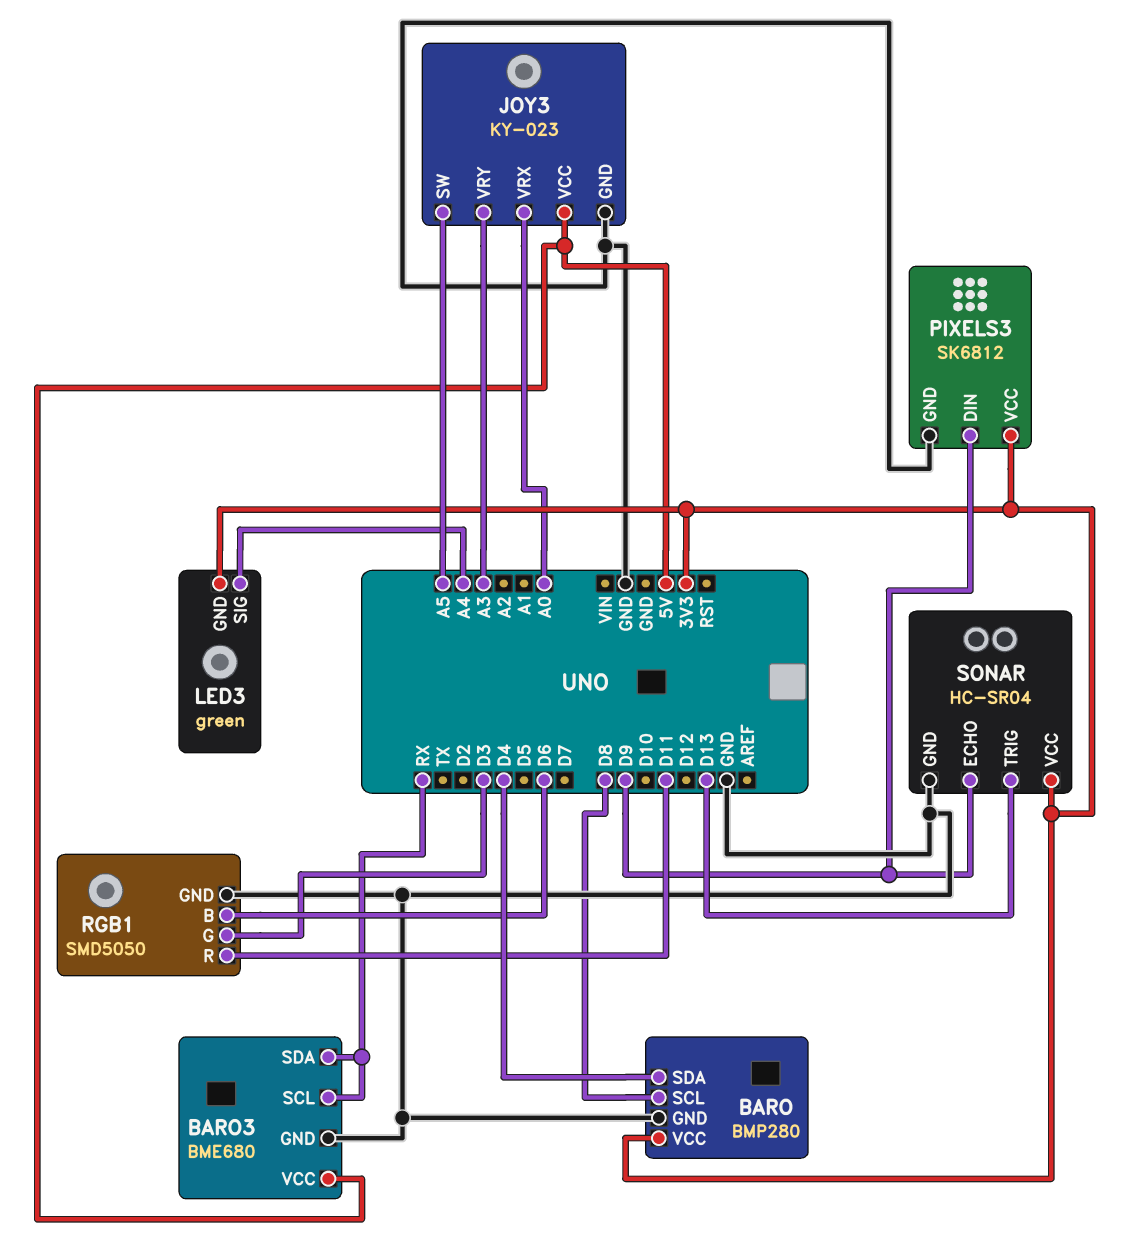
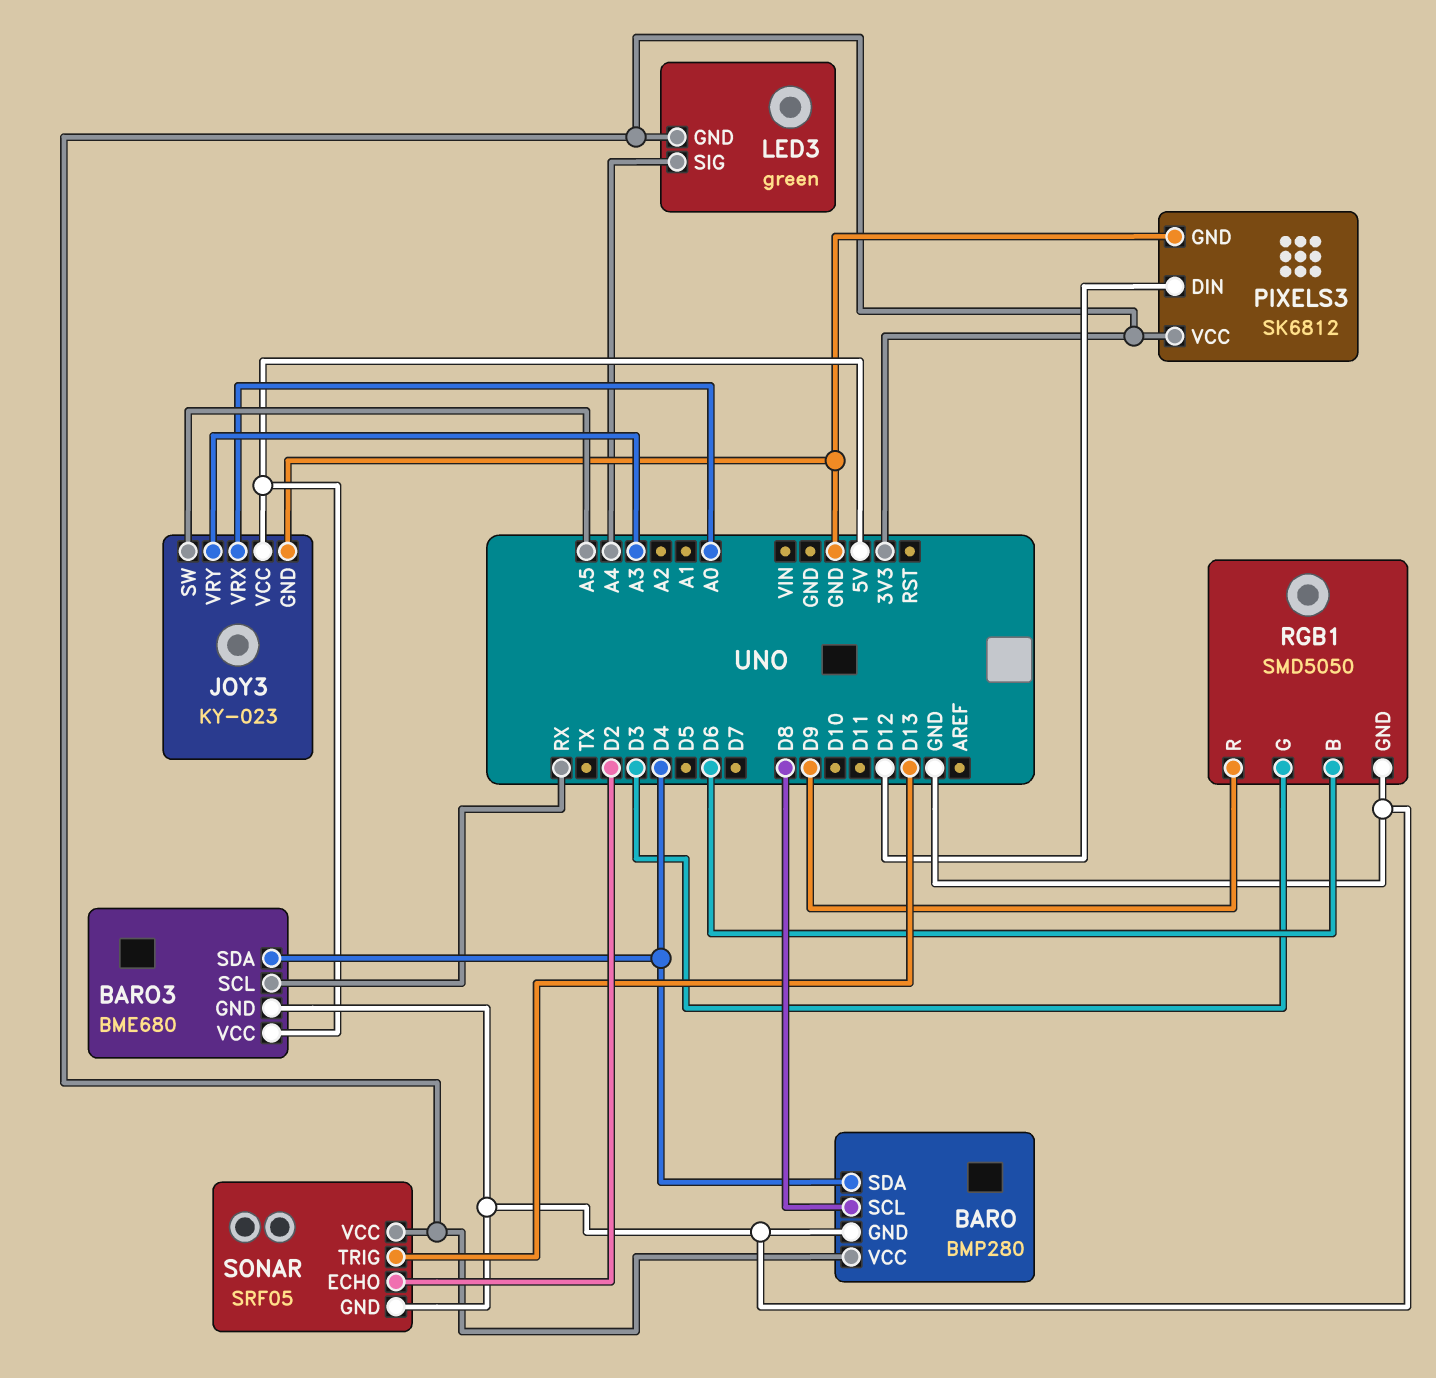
BARO3 pin SDA: RX -> D4
PIXELS3 pin DIN: D9 -> D12
RGB1 pin R: D11 -> D9
SONAR: HC-SR04 -> SRF05
SONAR pin ECHO: D9 -> D2

